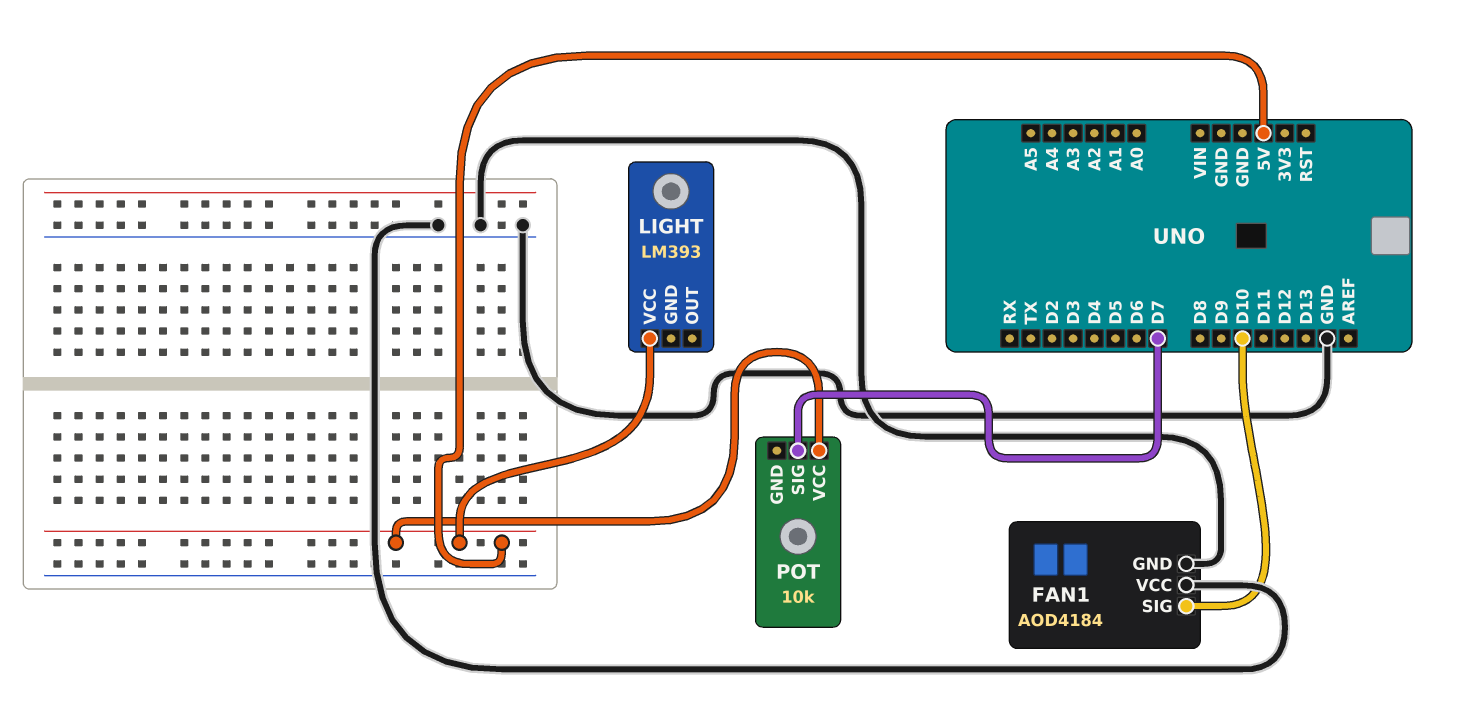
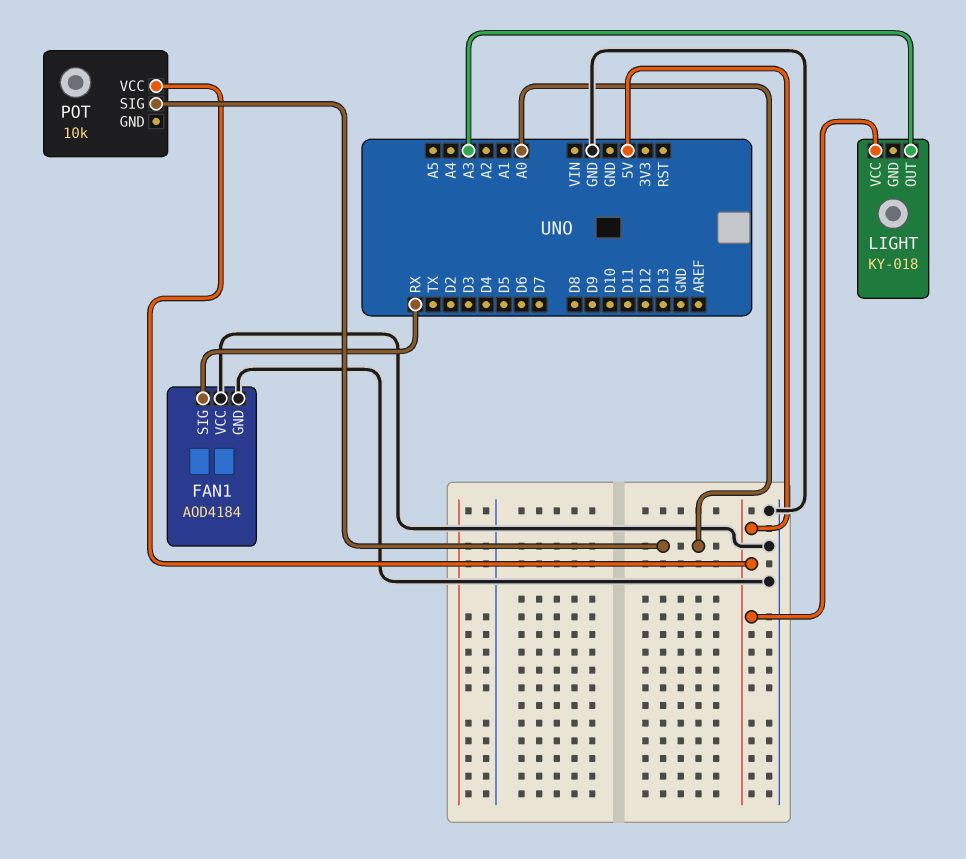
FAN1 pin SIG: D10 -> RX
LIGHT: LM393 -> KY-018
LIGHT pin OUT: none -> A3
POT pin SIG: D7 -> A0

